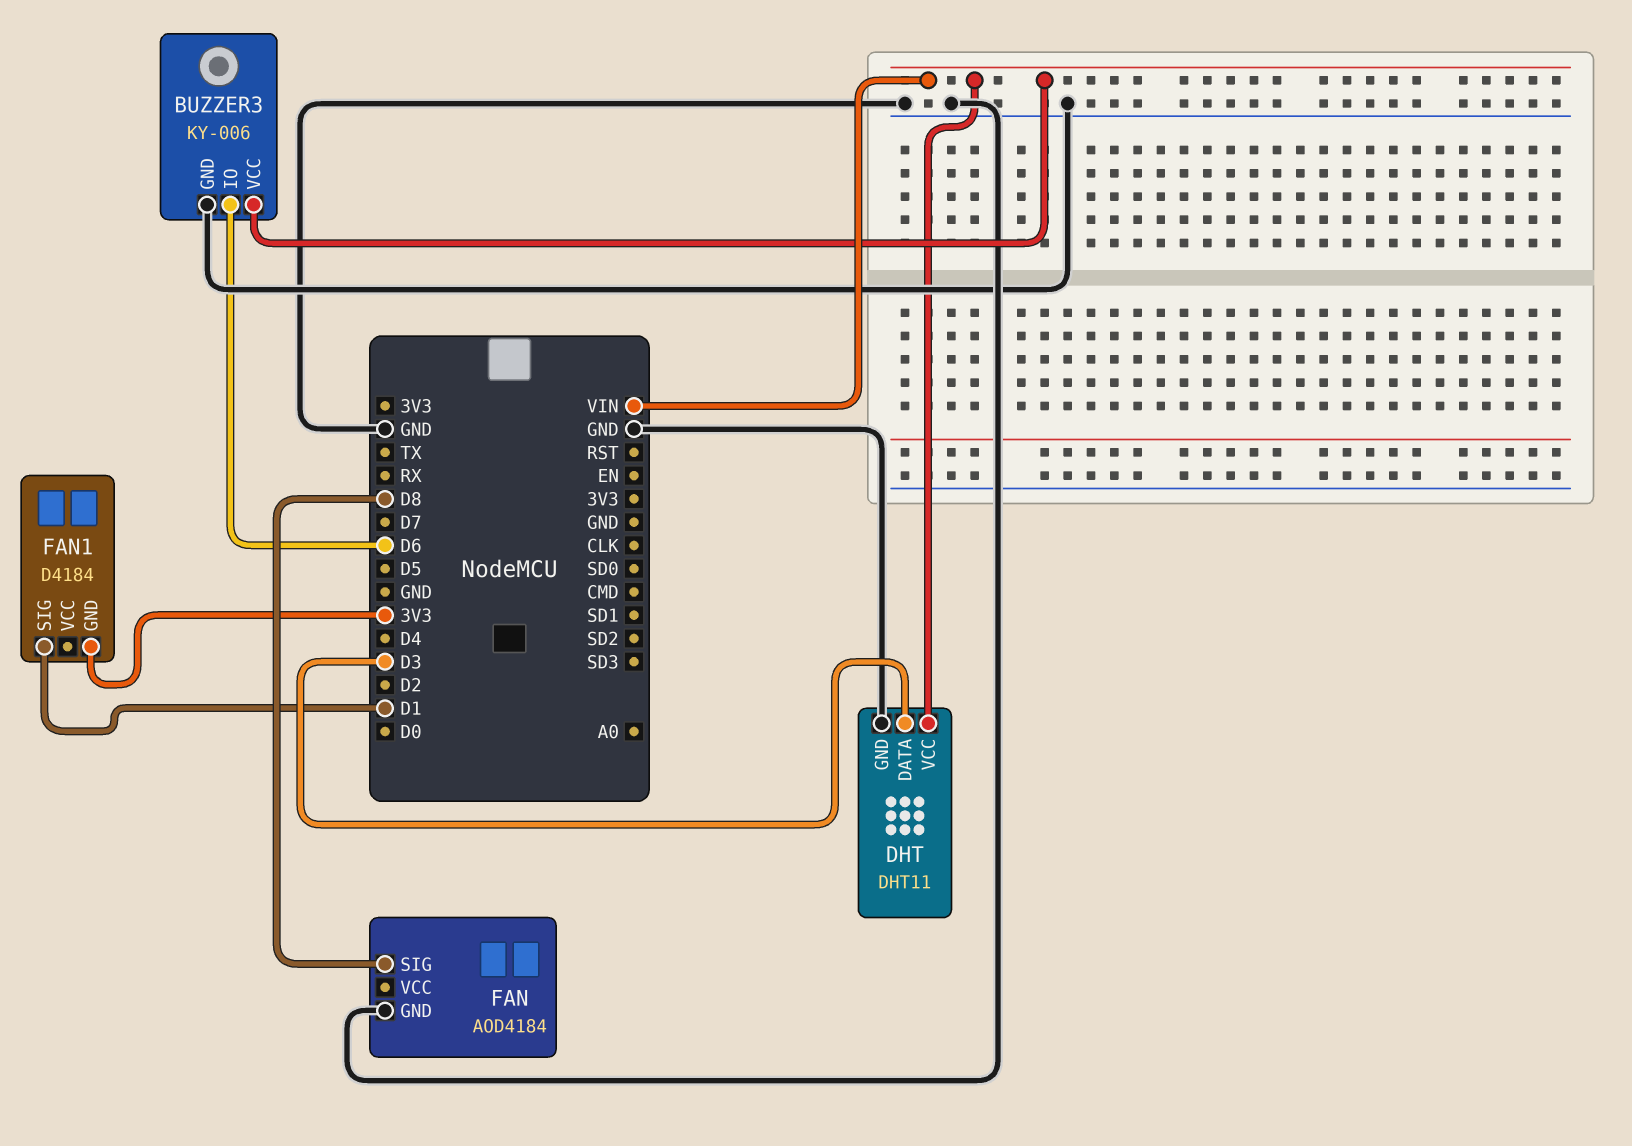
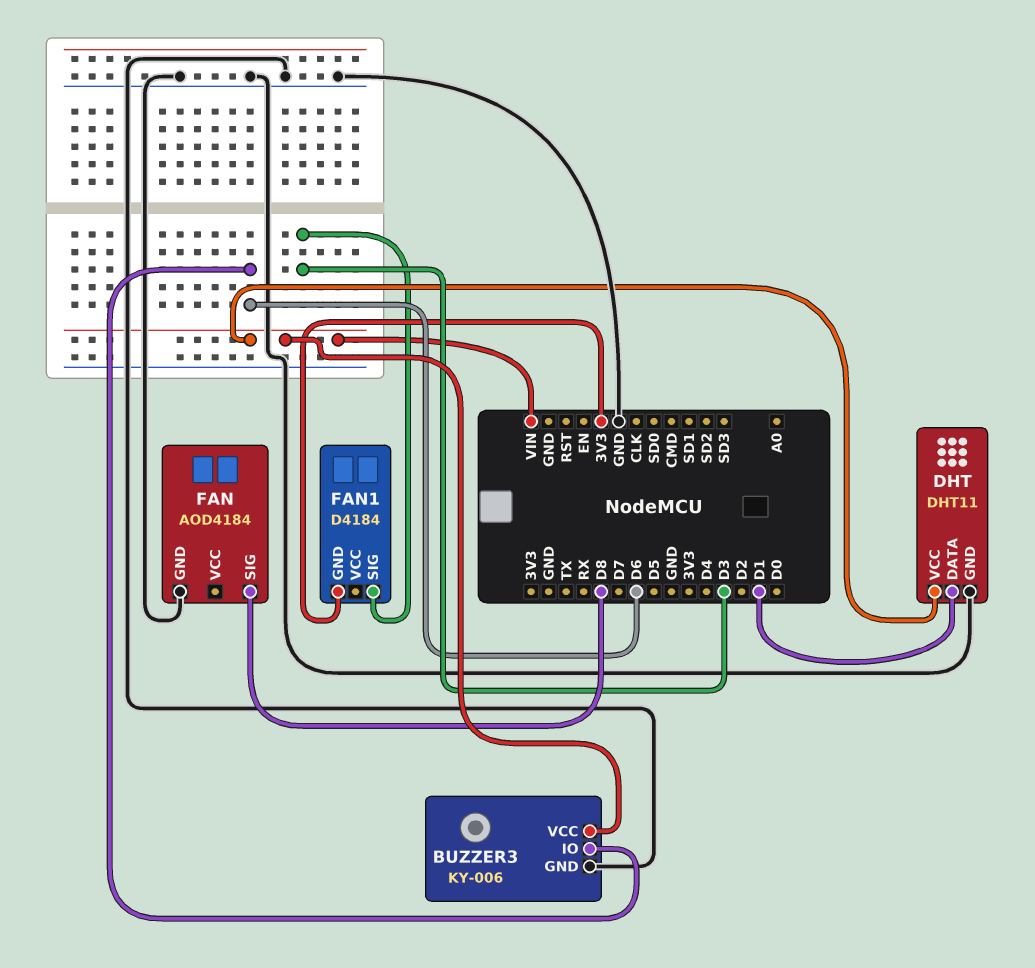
DHT pin DATA: D3 -> D1
FAN1 pin SIG: D1 -> D3

